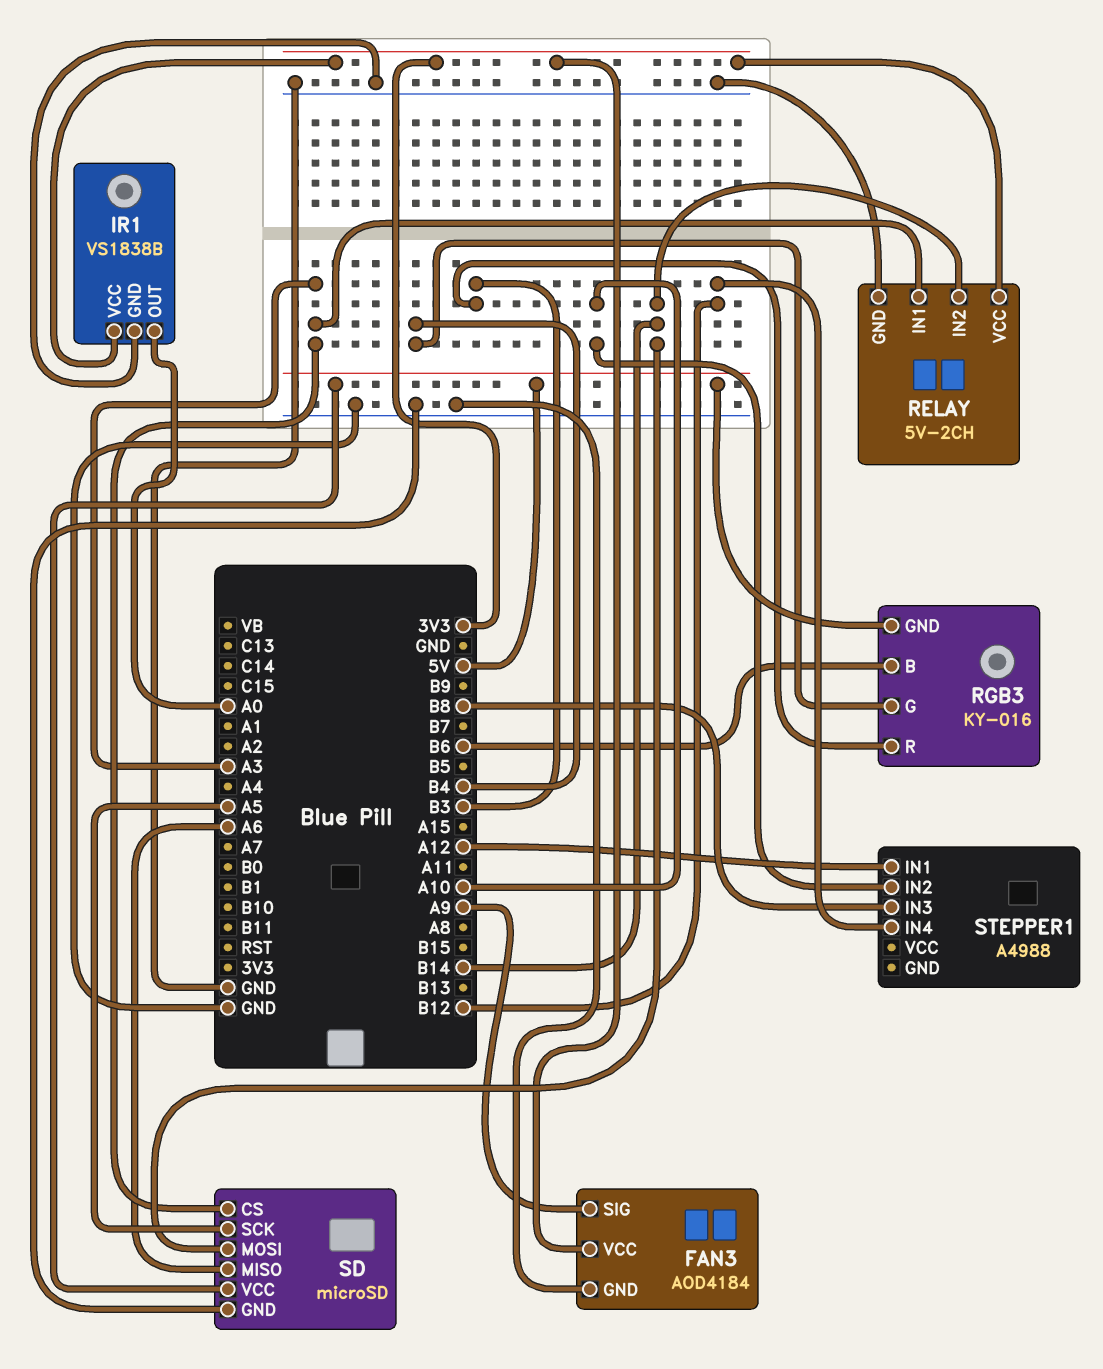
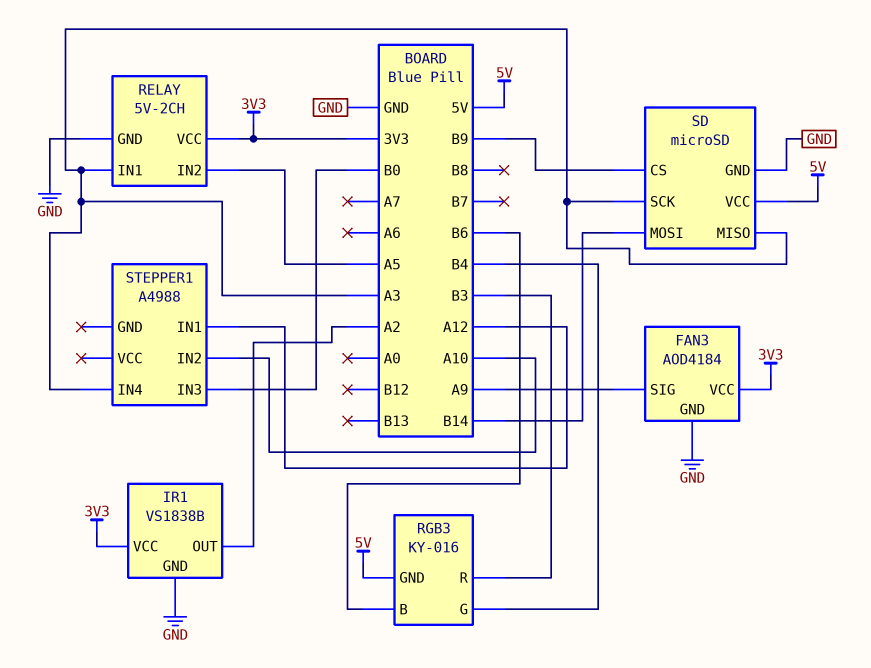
IR1 pin OUT: A0 -> A2
RELAY pin IN2: B14 -> A5
SD pin CS: A3 -> B9
SD pin MISO: A6 -> A3
SD pin SCK: A5 -> A3
STEPPER1 pin IN3: B8 -> B0
STEPPER1 pin IN4: B12 -> A3

